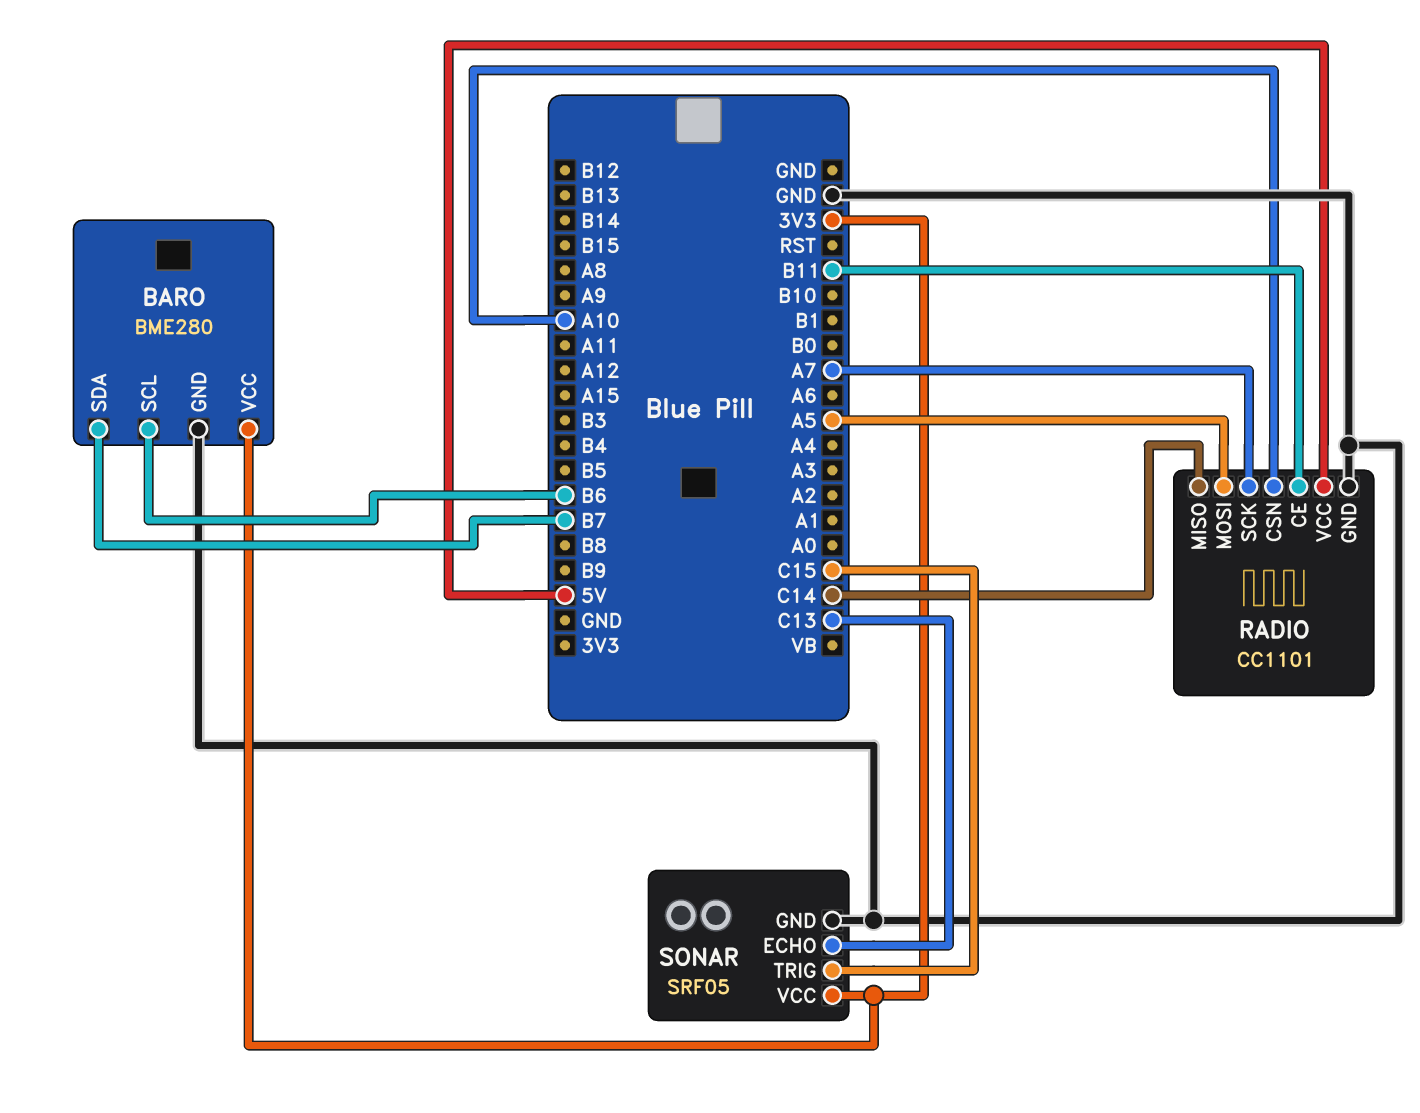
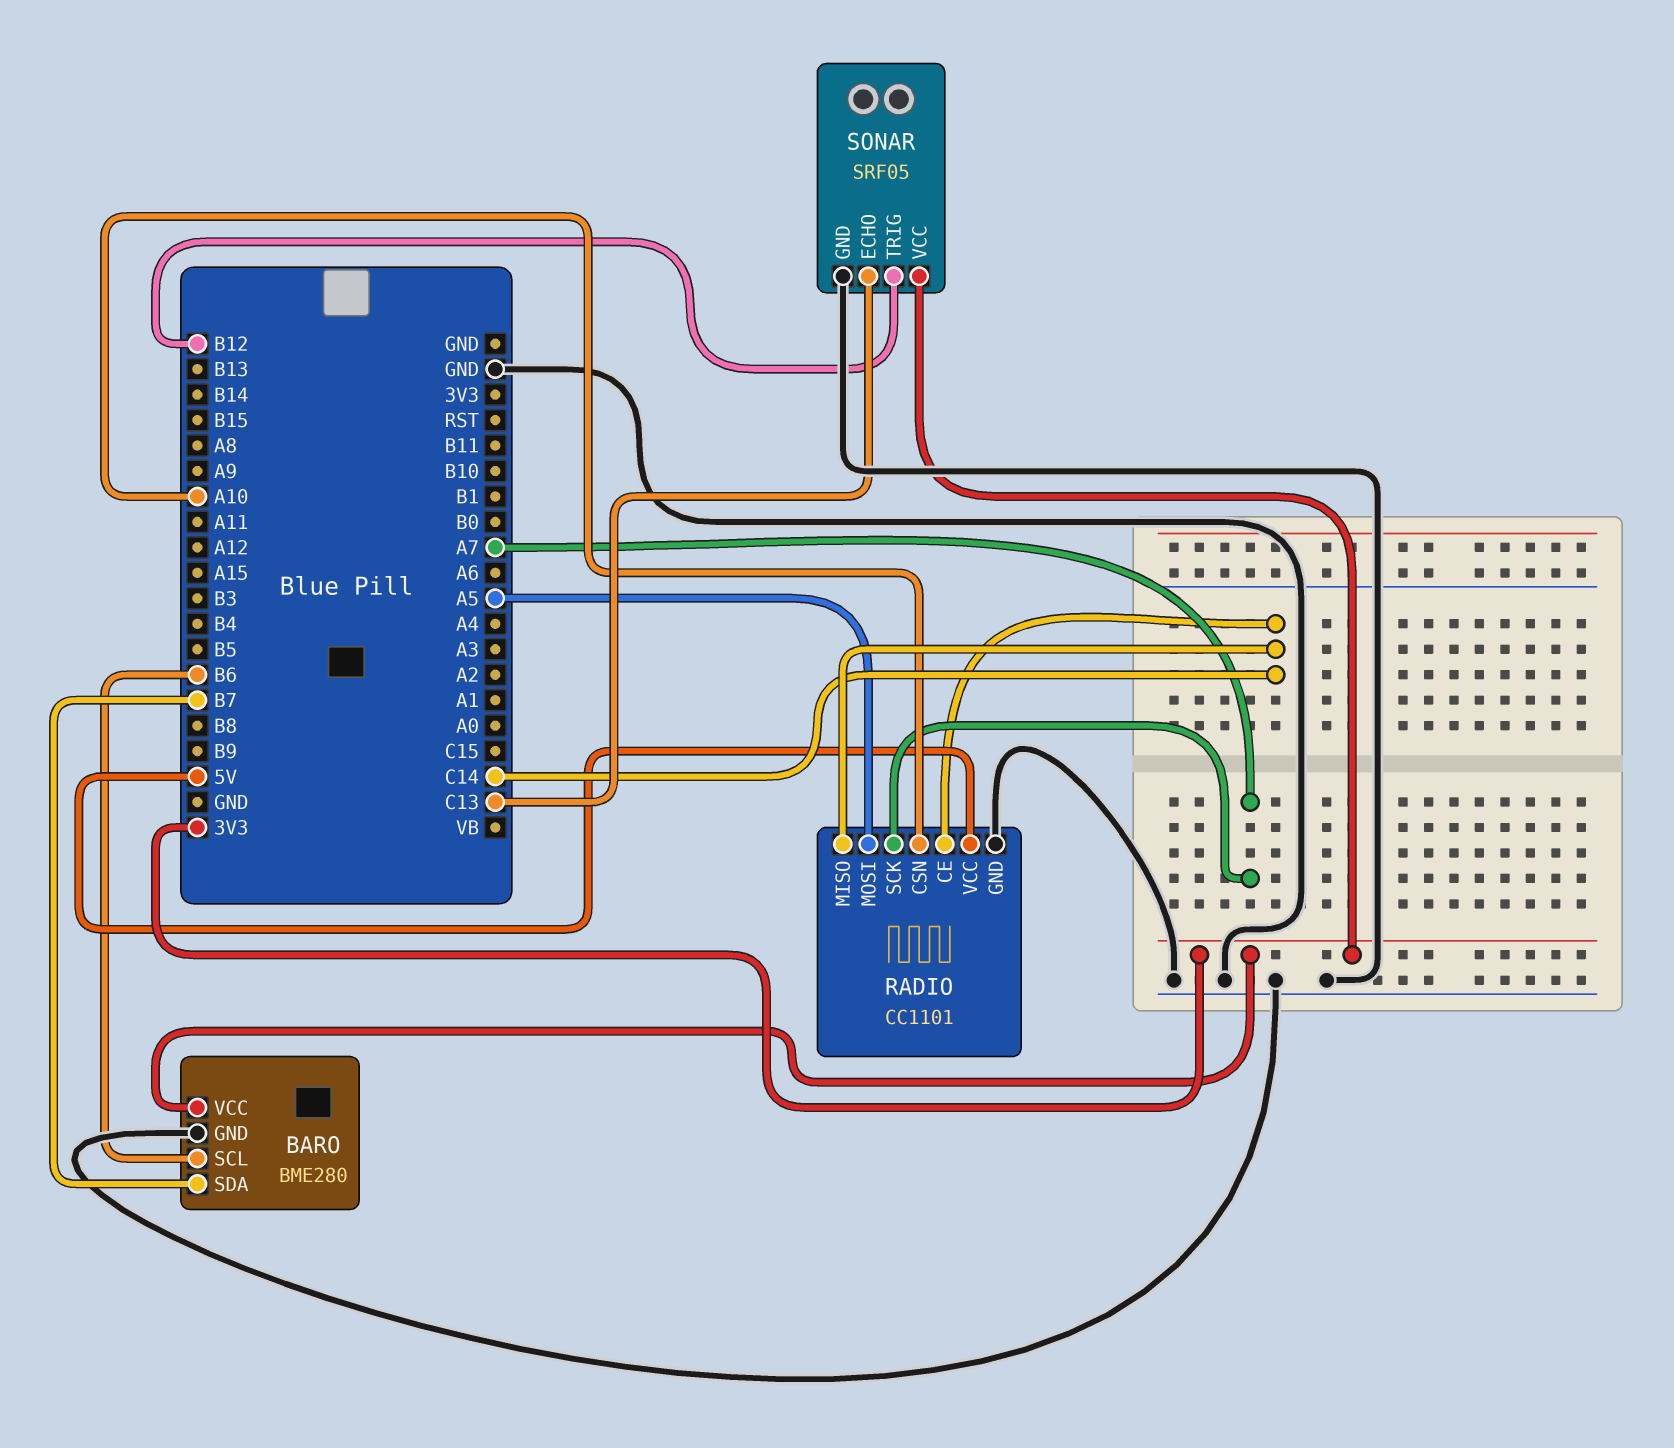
RADIO pin CE: B11 -> C14
SONAR pin TRIG: C15 -> B12

